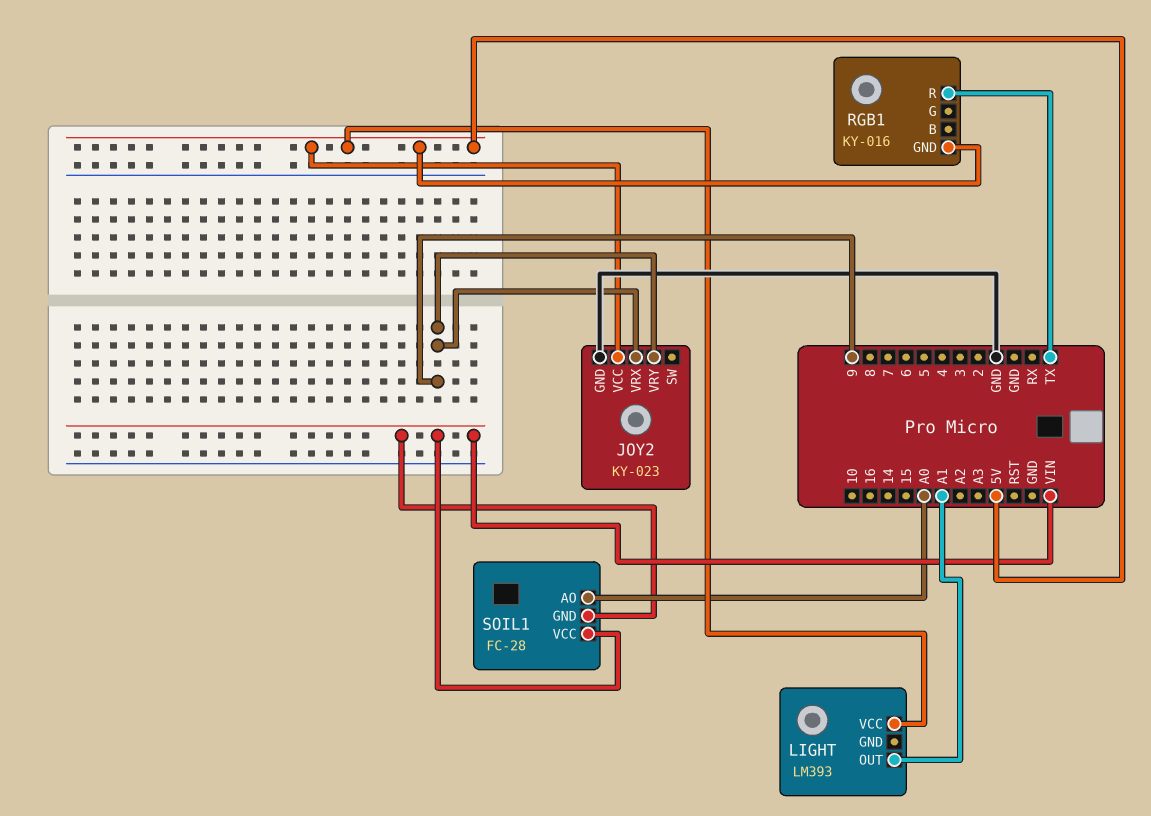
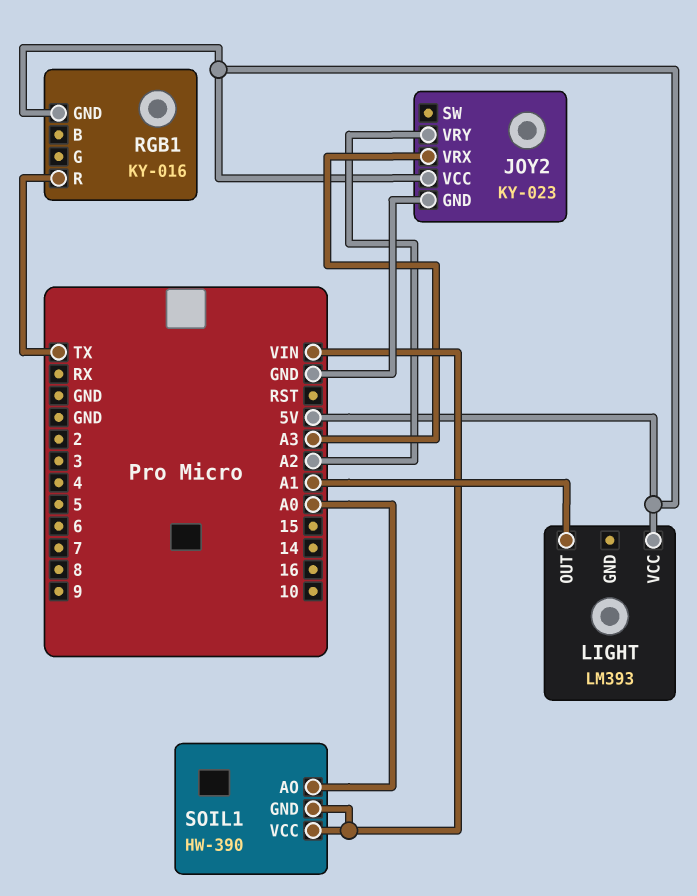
JOY2 pin VRX: 9 -> A3
JOY2 pin VRY: 9 -> A2
SOIL1: FC-28 -> HW-390

